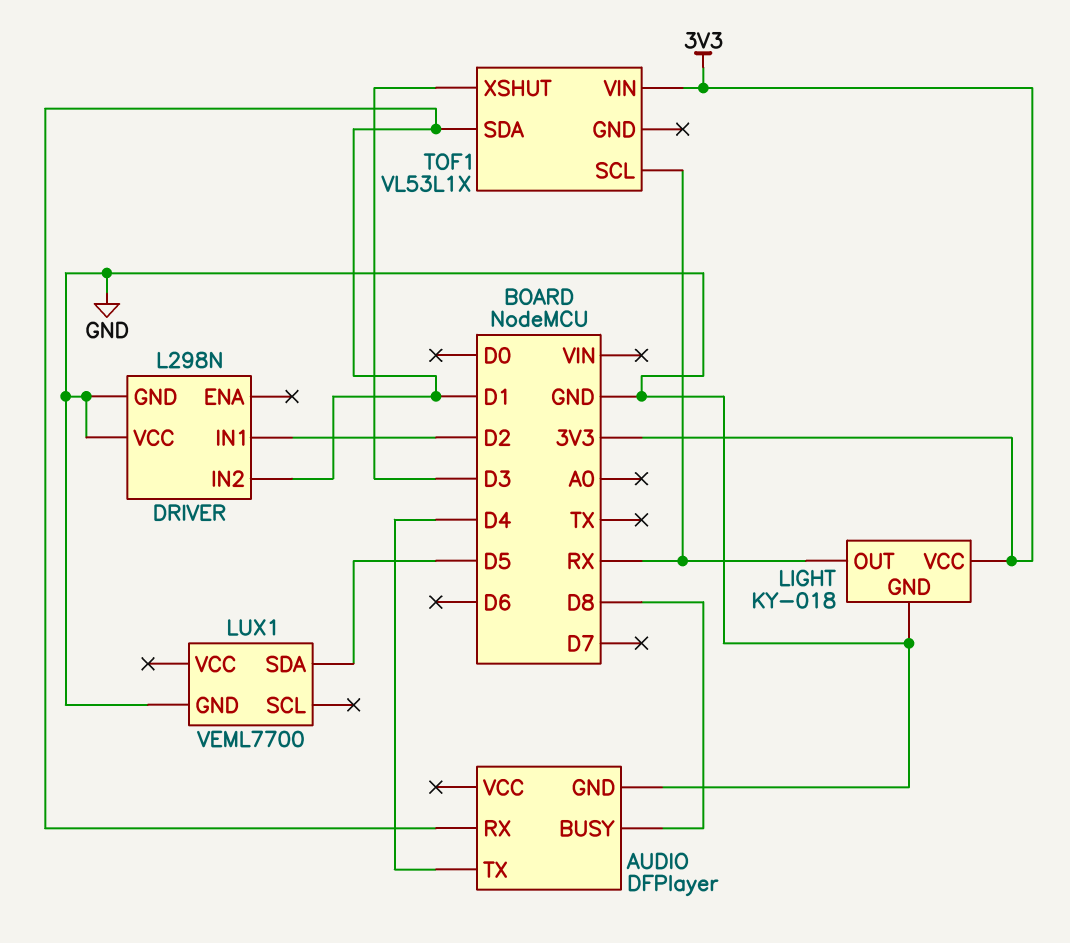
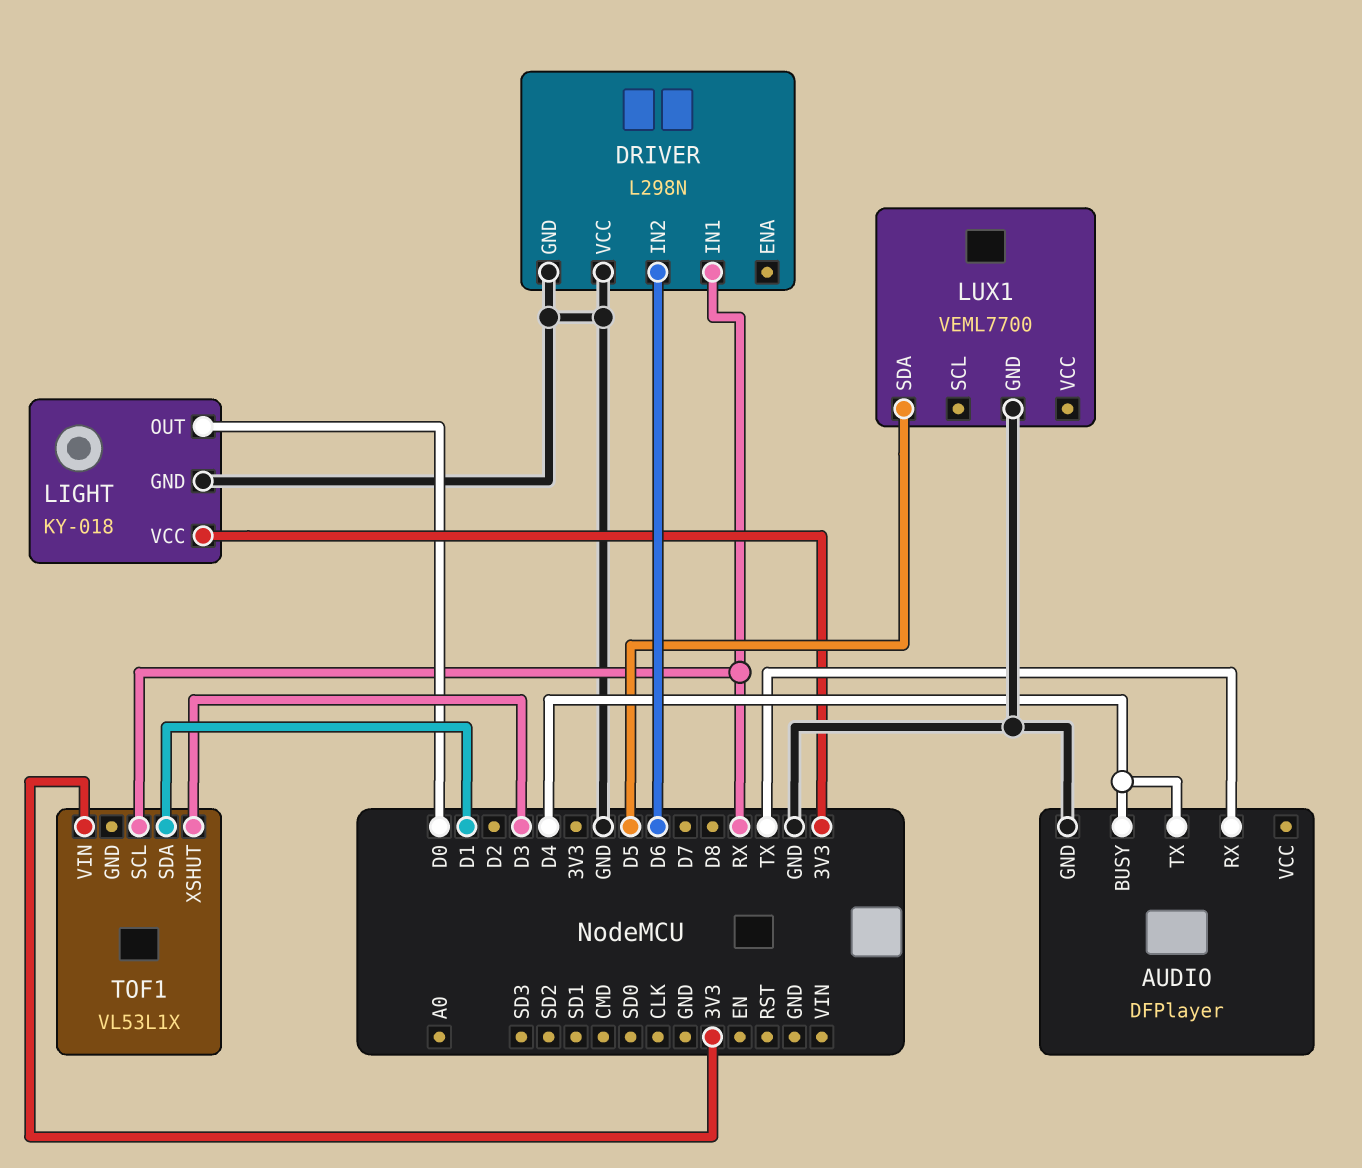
AUDIO pin BUSY: D8 -> D4
AUDIO pin RX: D1 -> TX
DRIVER pin IN1: D2 -> RX
DRIVER pin IN2: D1 -> D6
LIGHT pin OUT: RX -> D0

